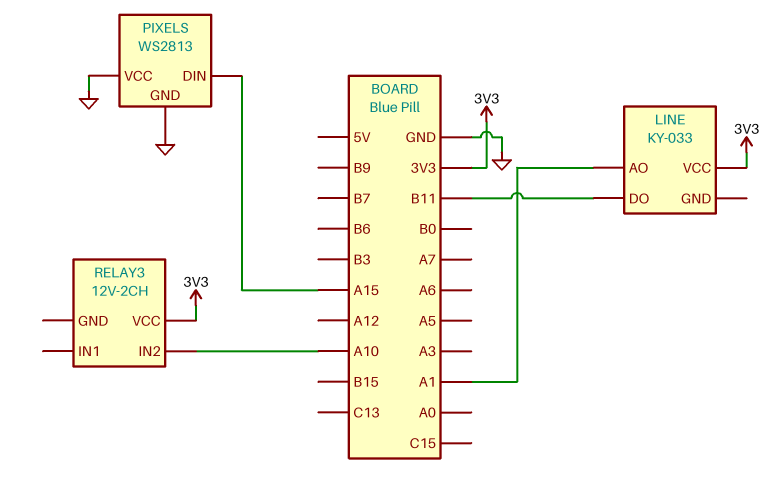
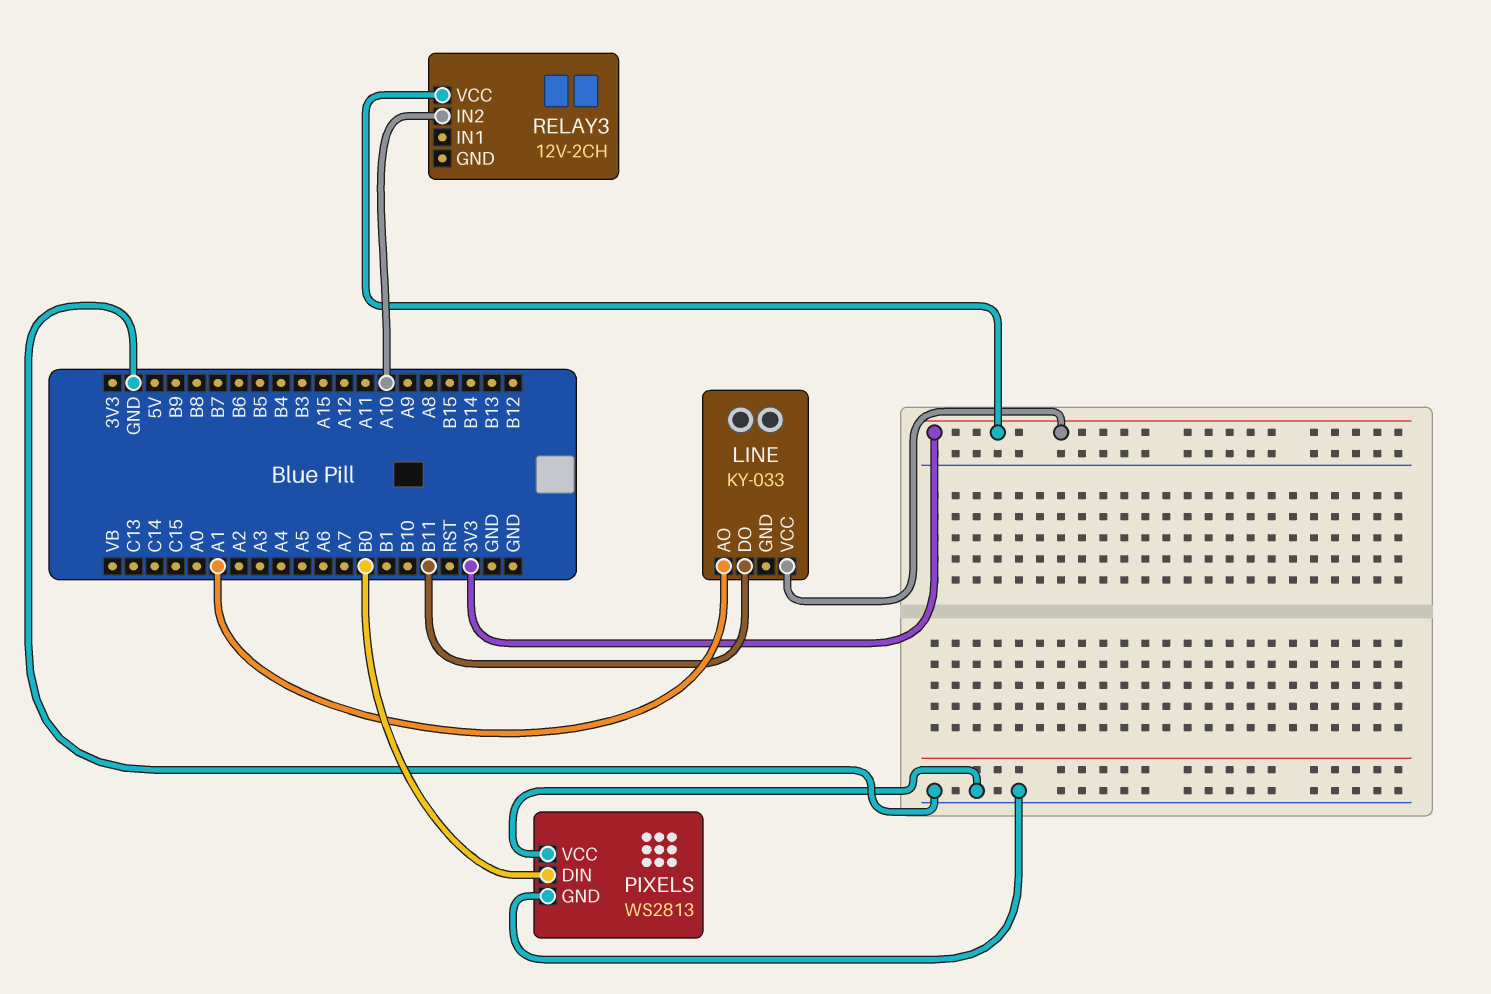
PIXELS pin DIN: A15 -> B0

